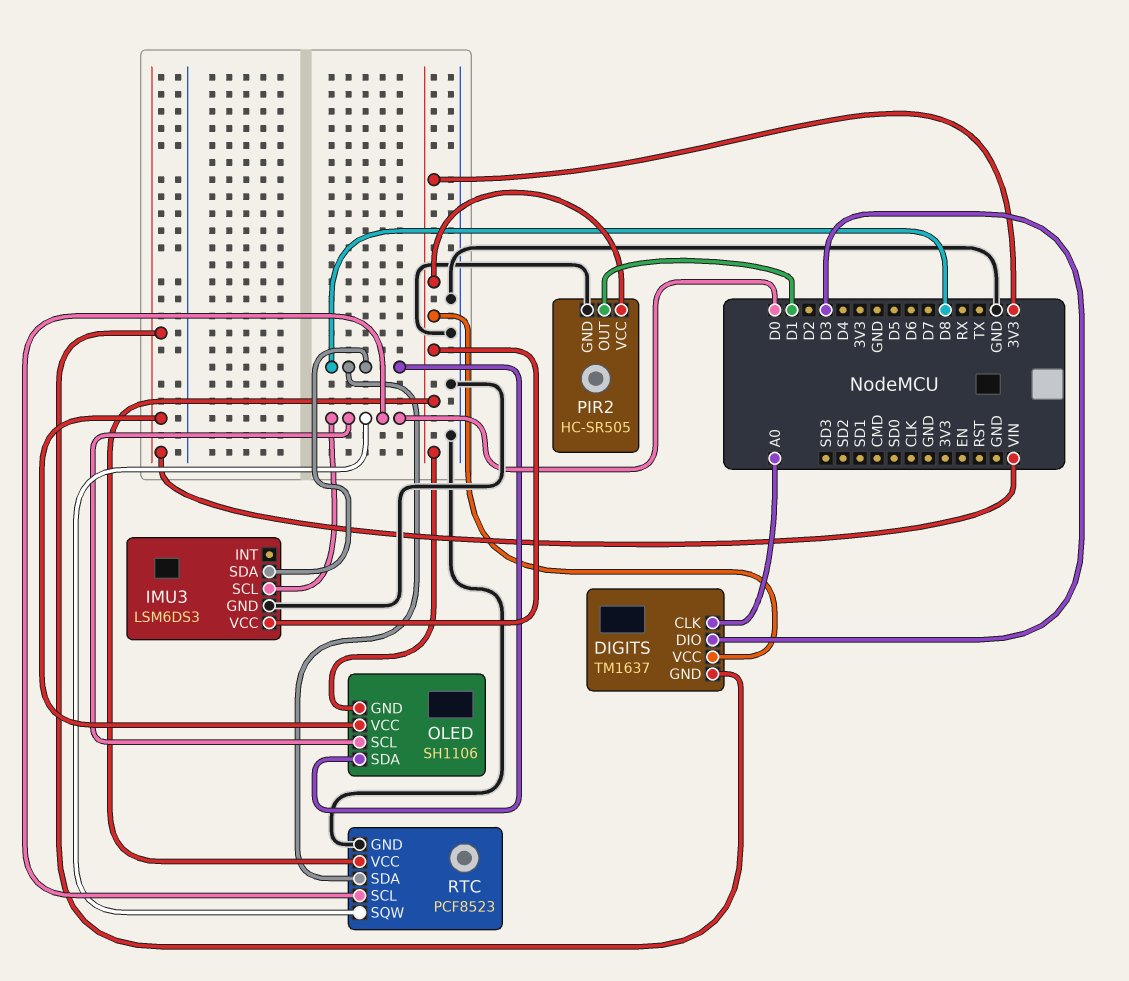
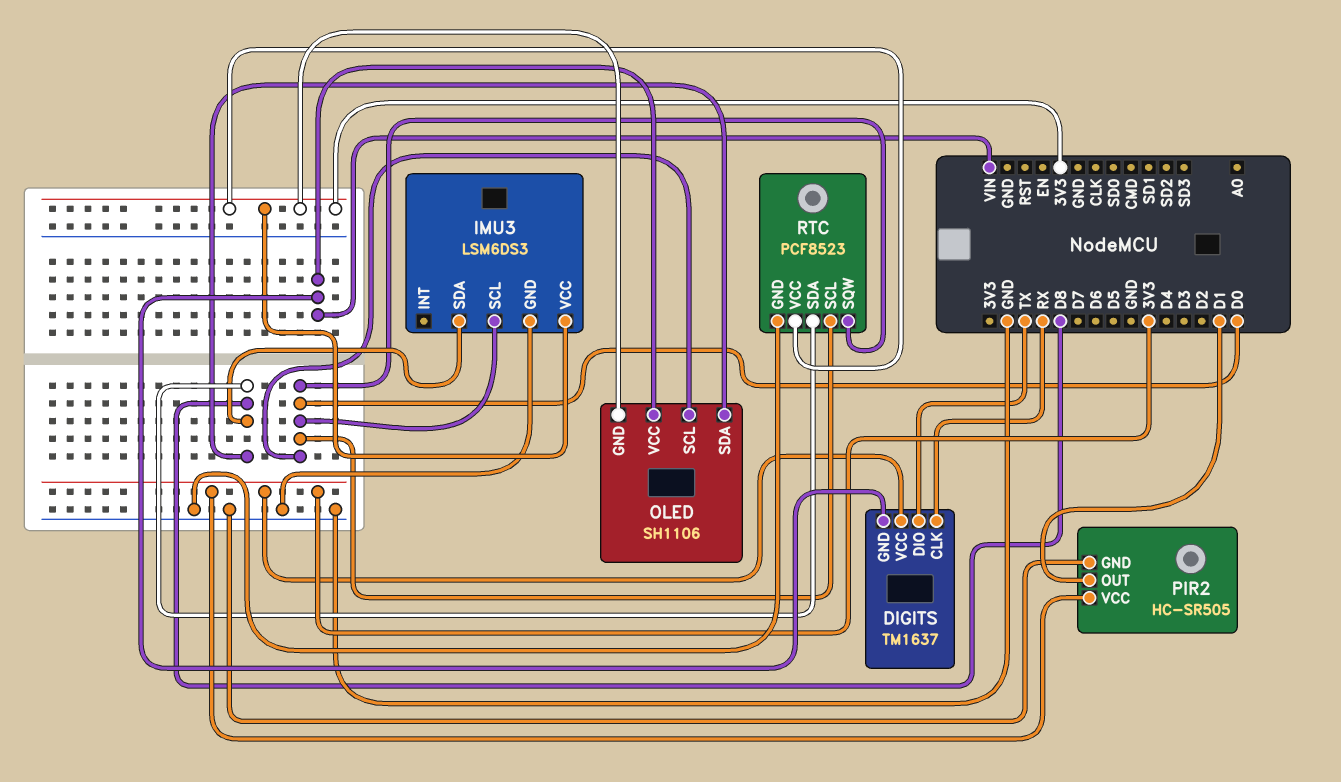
DIGITS pin CLK: A0 -> RX
DIGITS pin DIO: D3 -> TX

